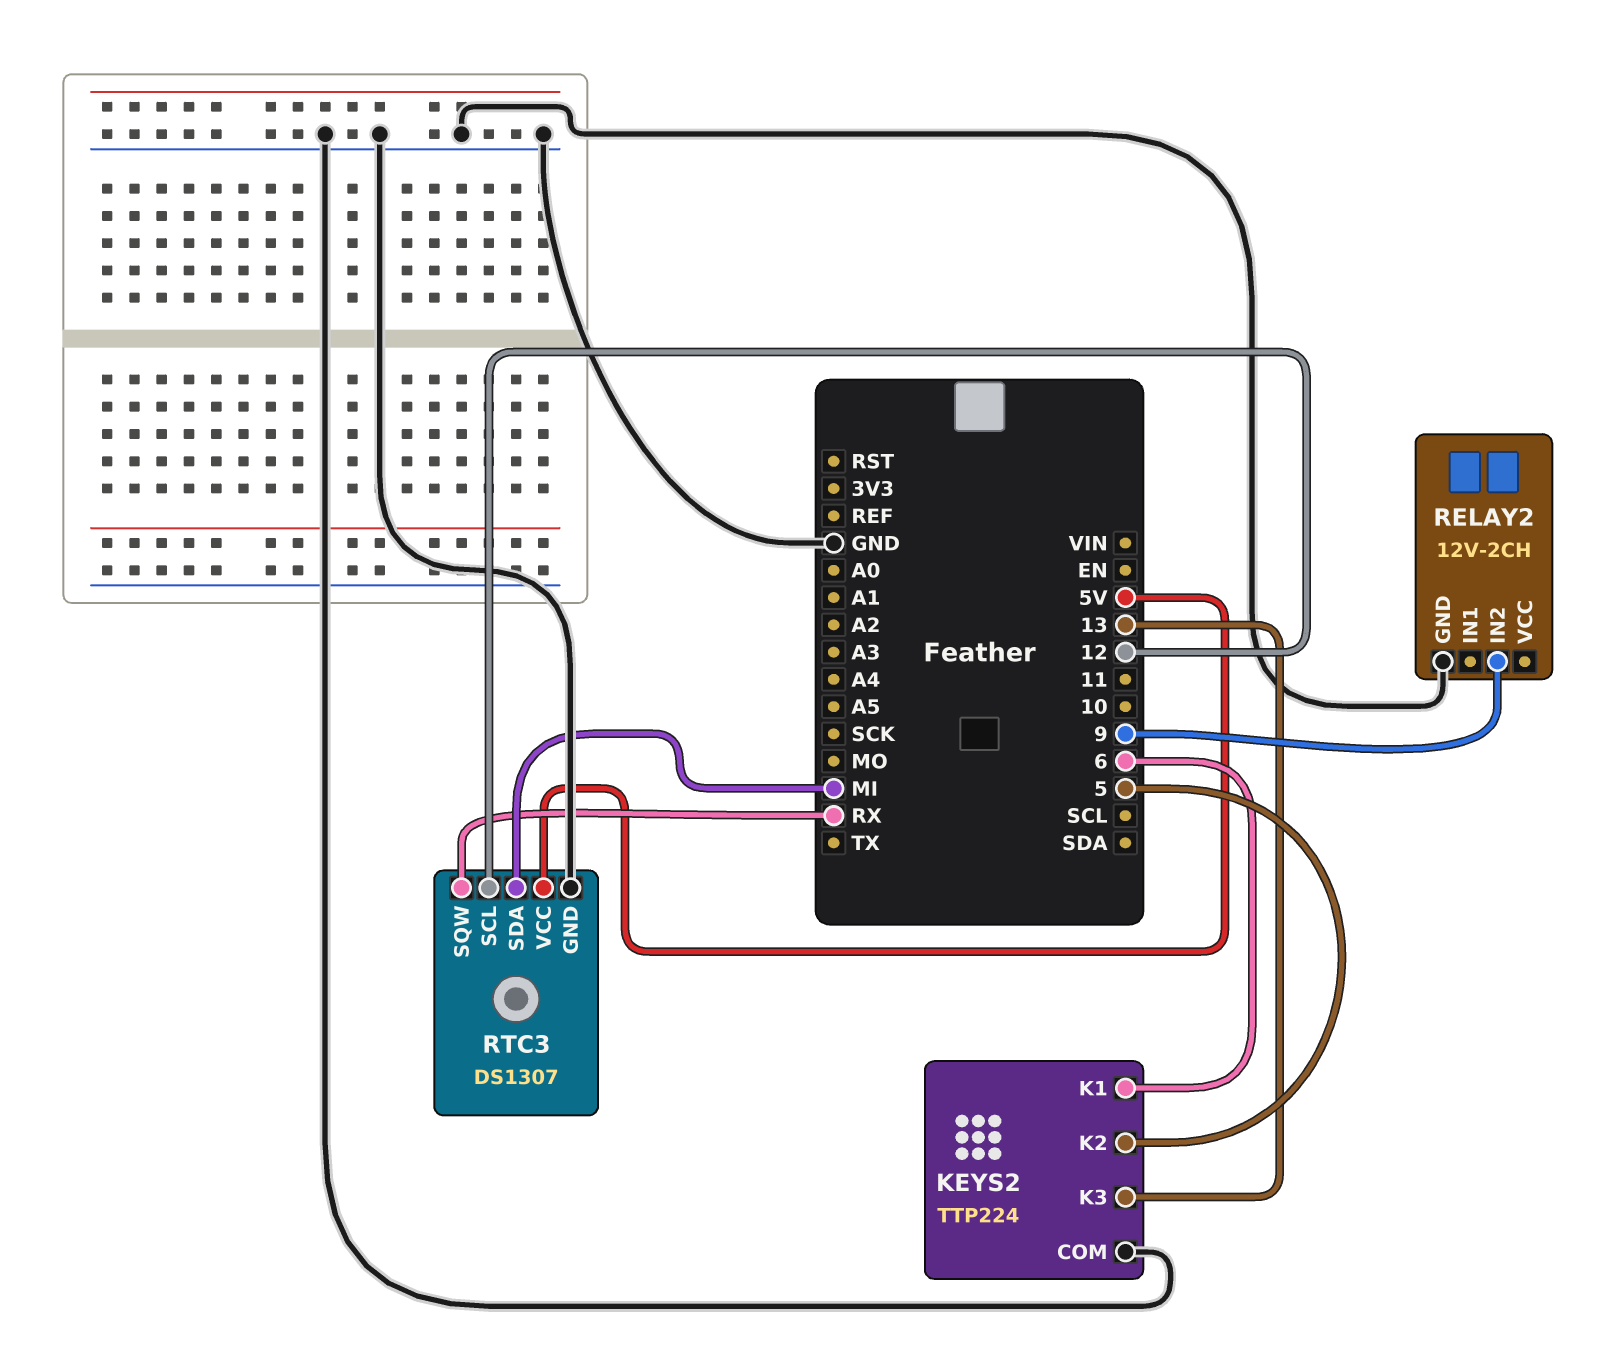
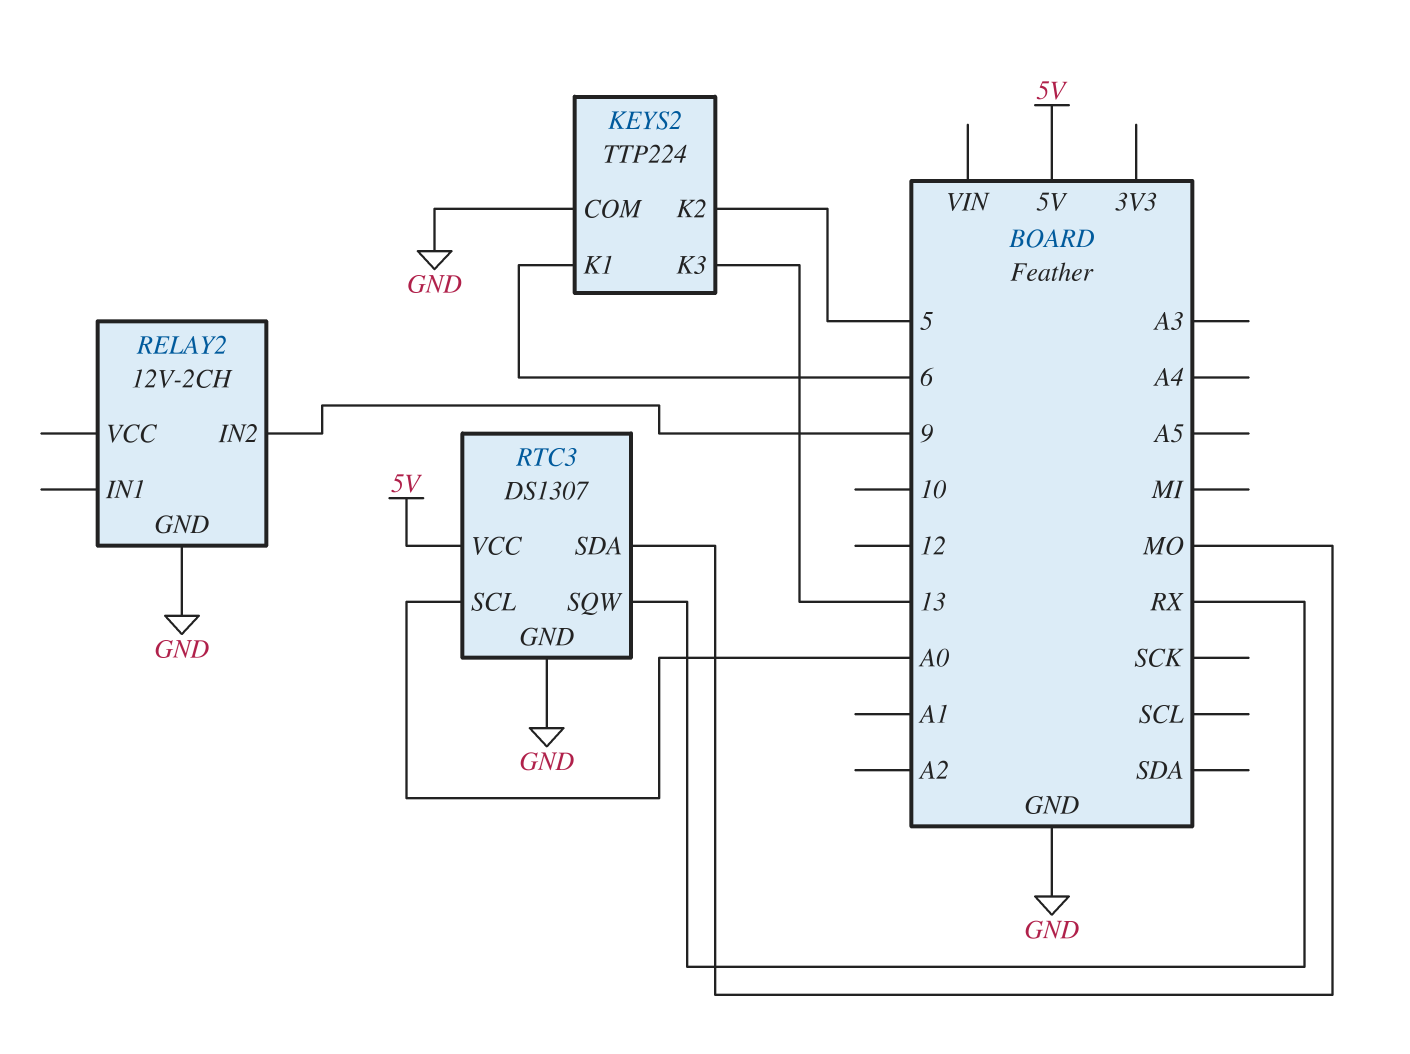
RTC3 pin SCL: 12 -> A0
RTC3 pin SDA: MI -> MO

